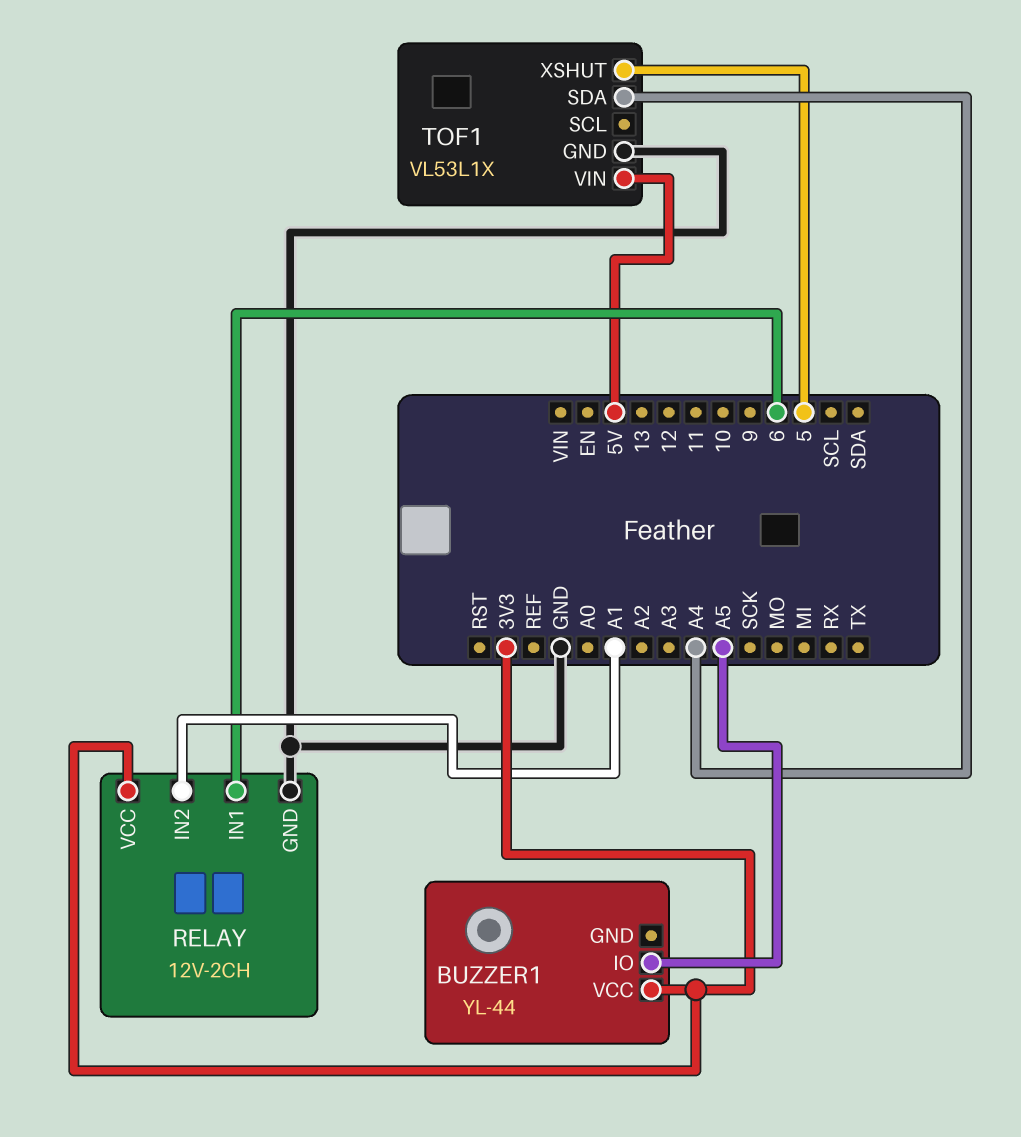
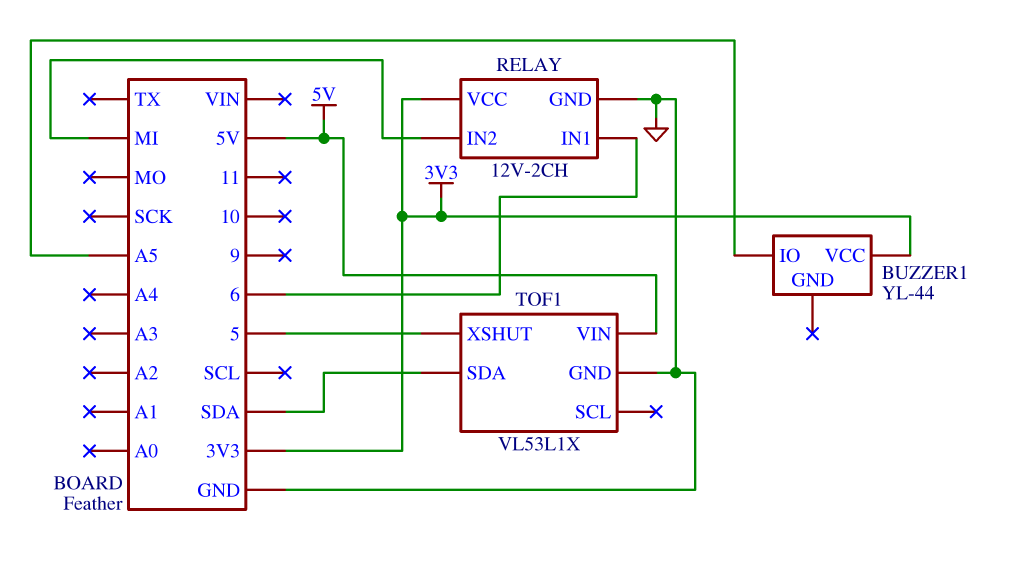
RELAY pin IN2: A1 -> MI
TOF1 pin SDA: A4 -> SDA

